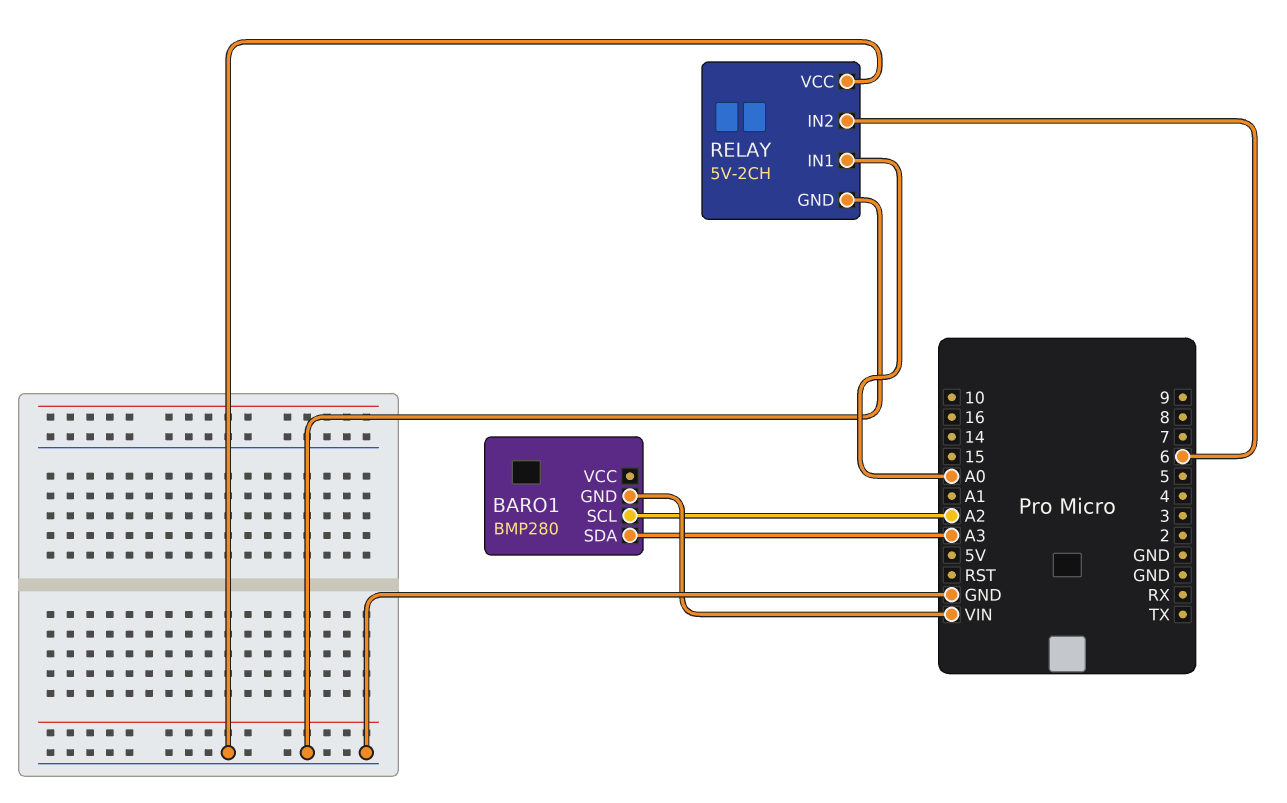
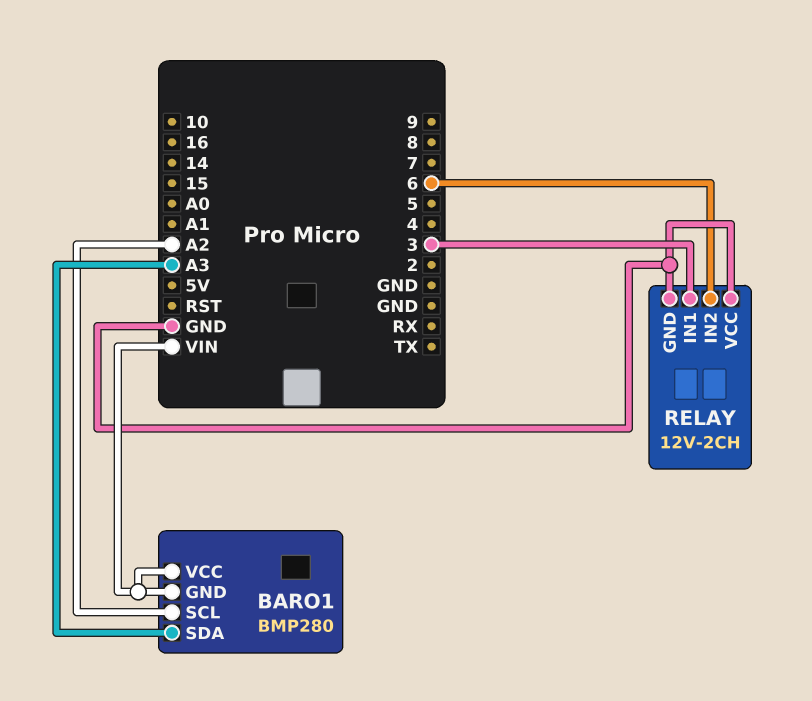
BARO1 pin VCC: none -> VIN
RELAY: 5V-2CH -> 12V-2CH
RELAY pin IN1: A0 -> 3

